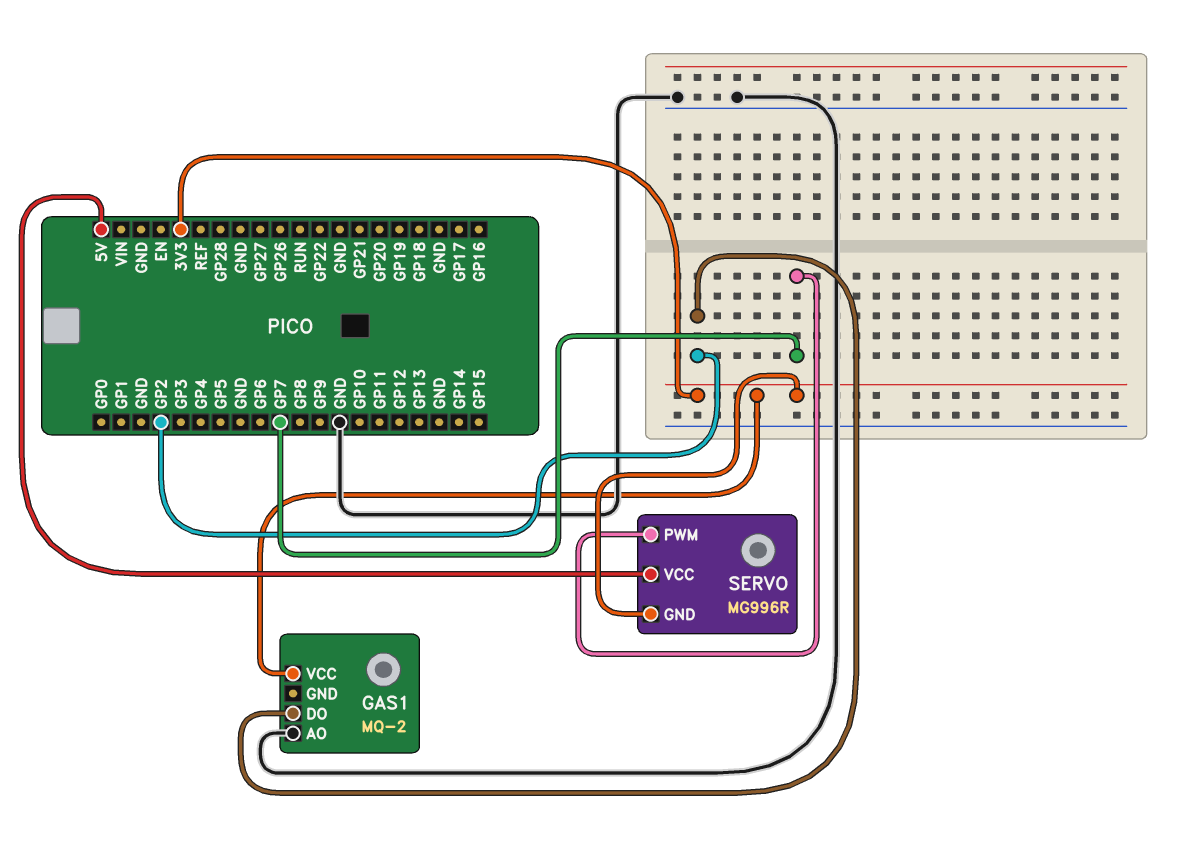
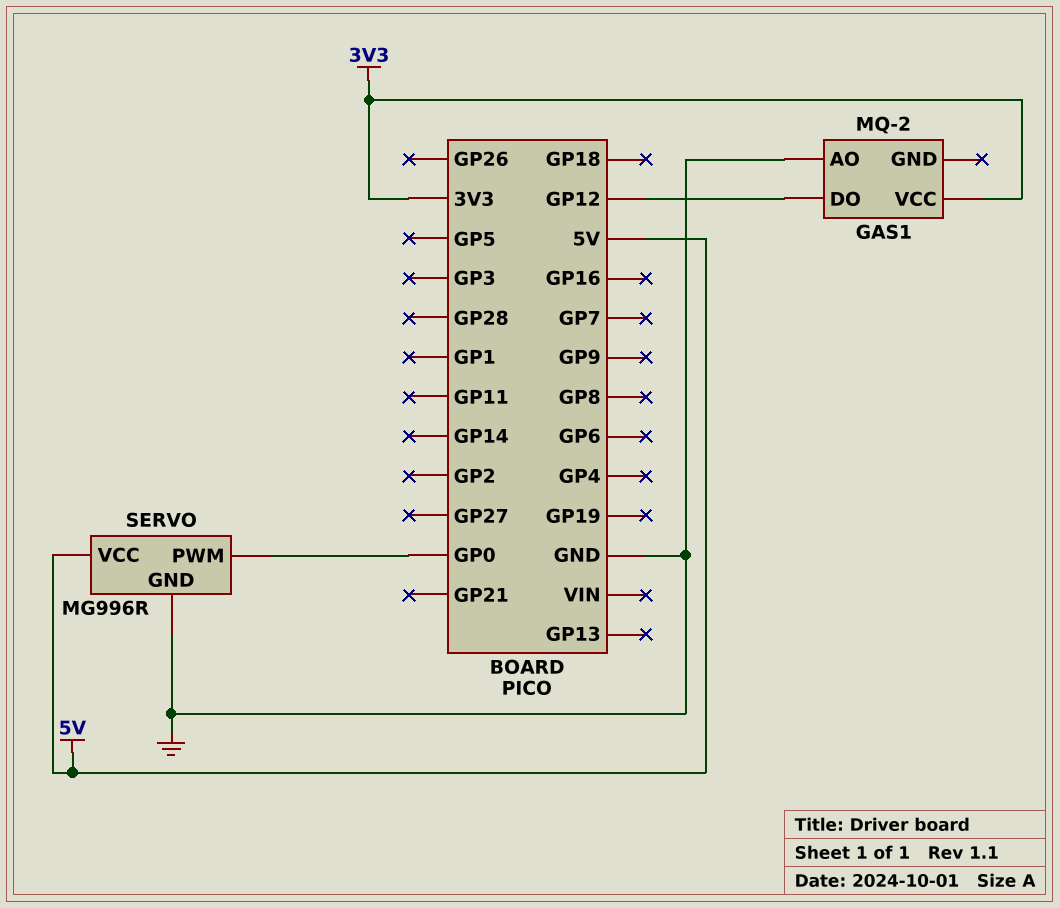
GAS1 pin DO: GP2 -> GP12
SERVO pin GND: 3V3 -> GND
SERVO pin PWM: GP7 -> GP0

